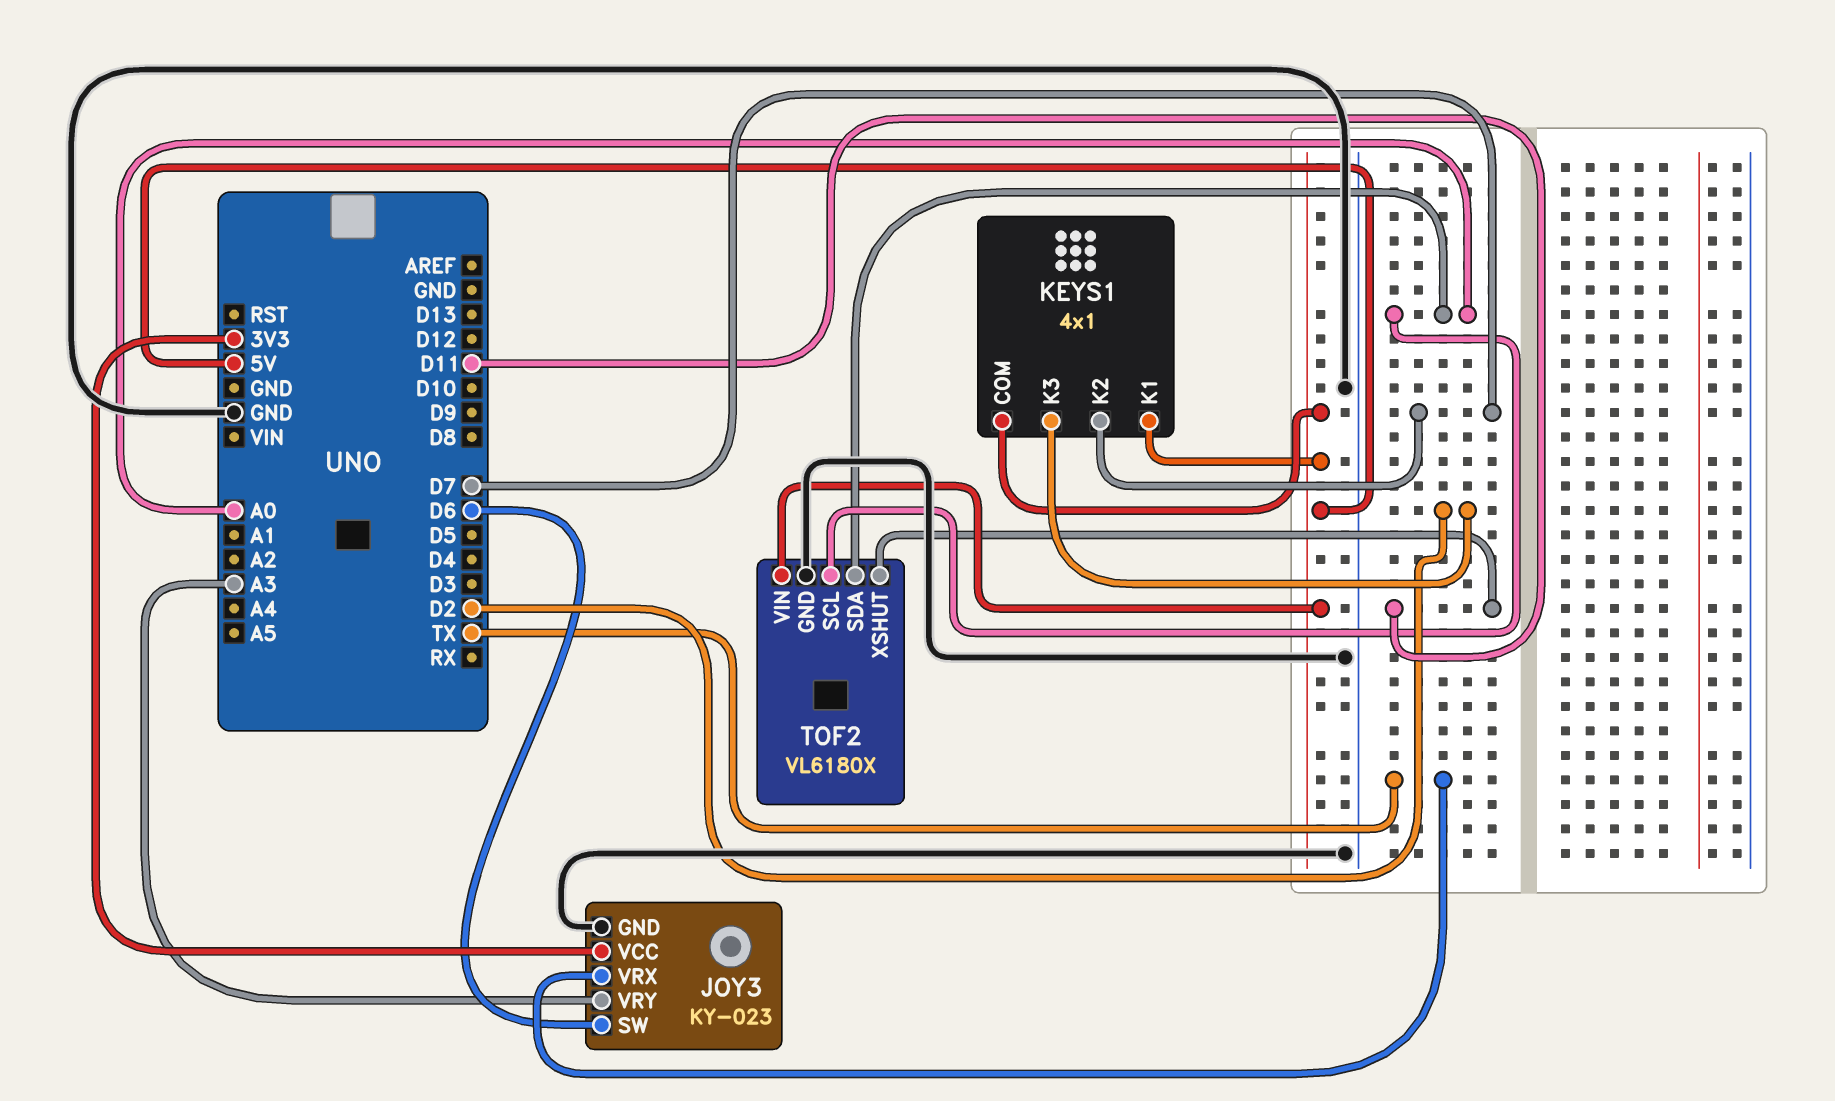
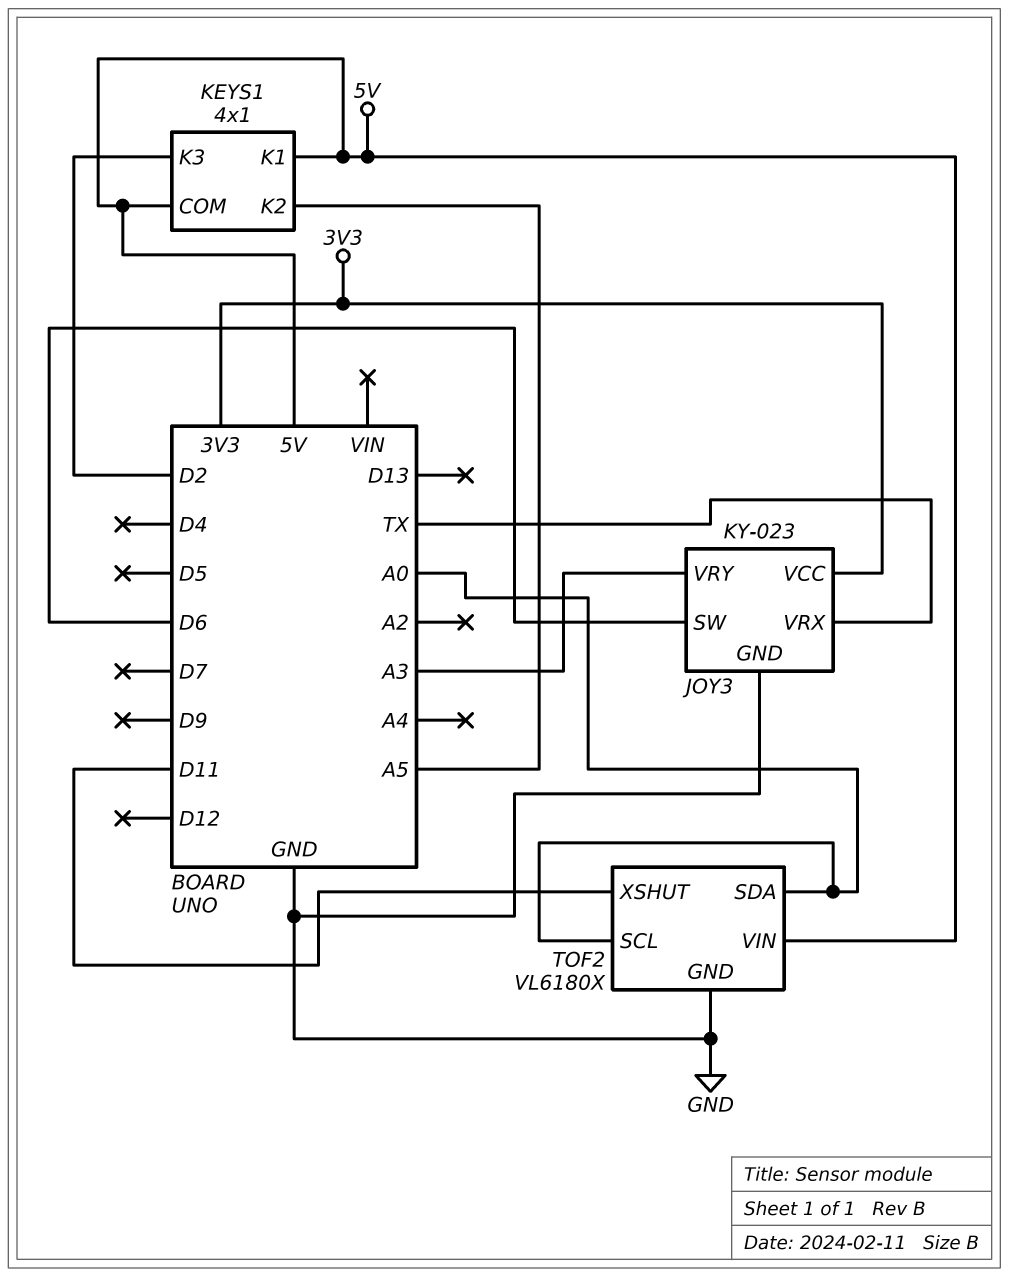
KEYS1 pin K2: D7 -> A5

